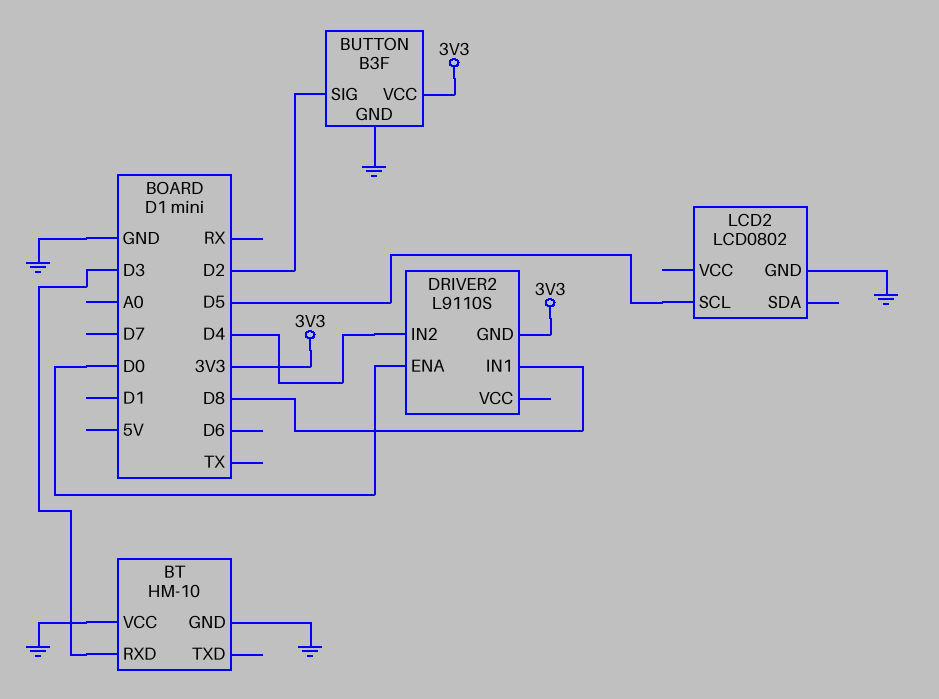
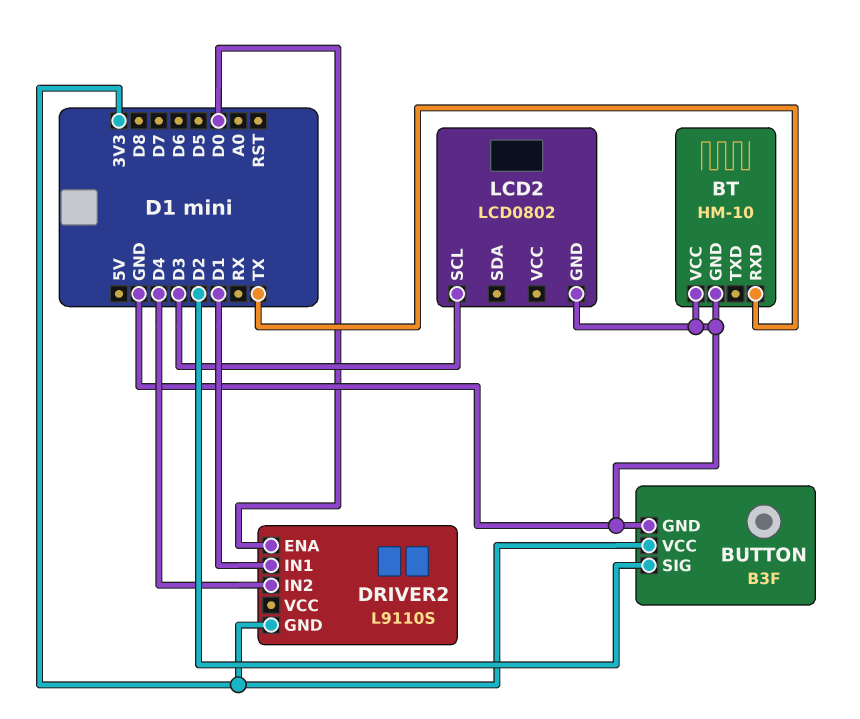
BT pin RXD: D3 -> TX
DRIVER2 pin IN1: D8 -> D1
LCD2 pin SCL: D5 -> D3

